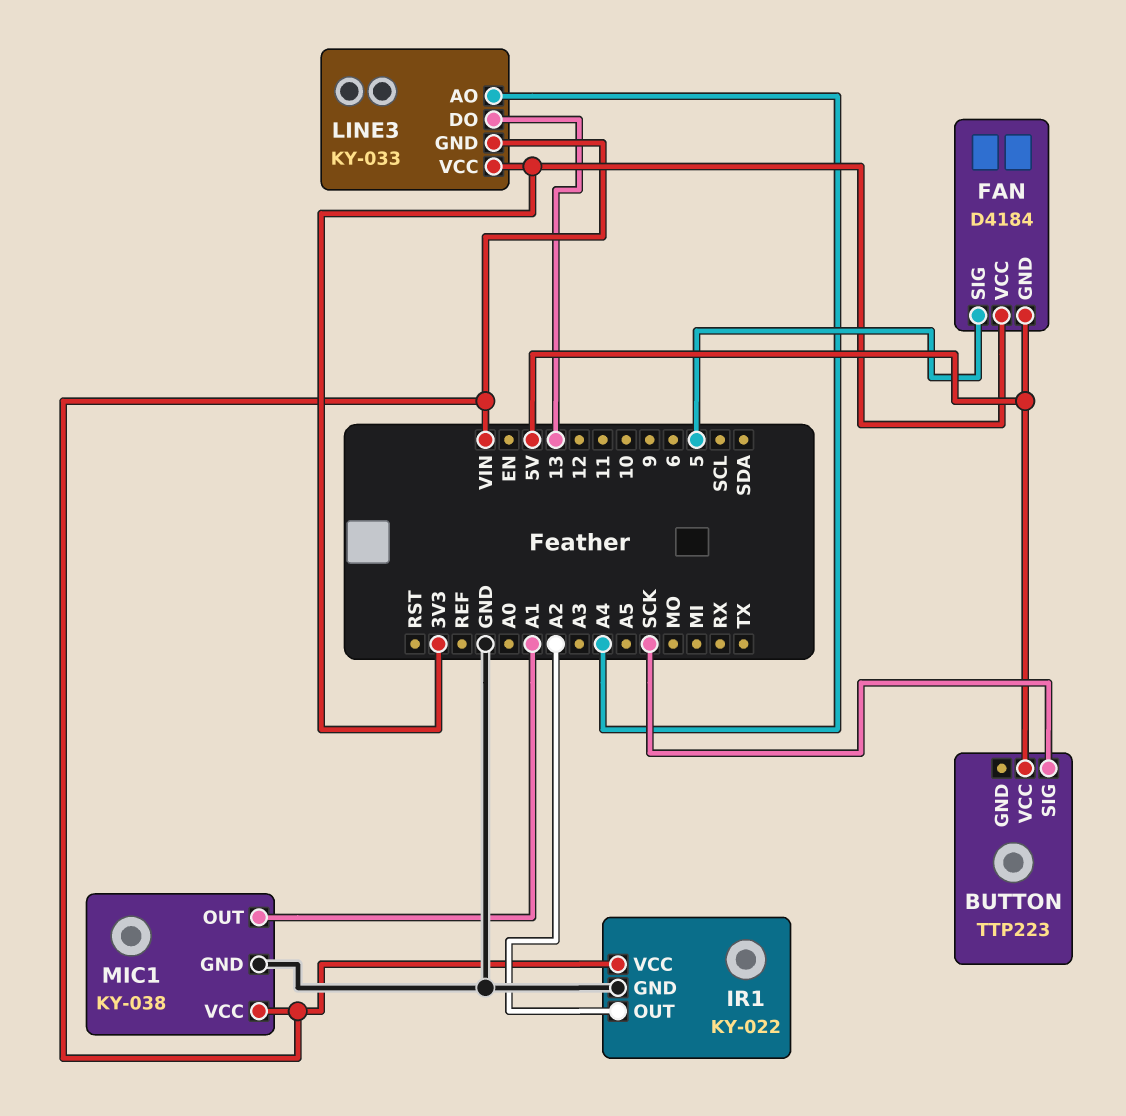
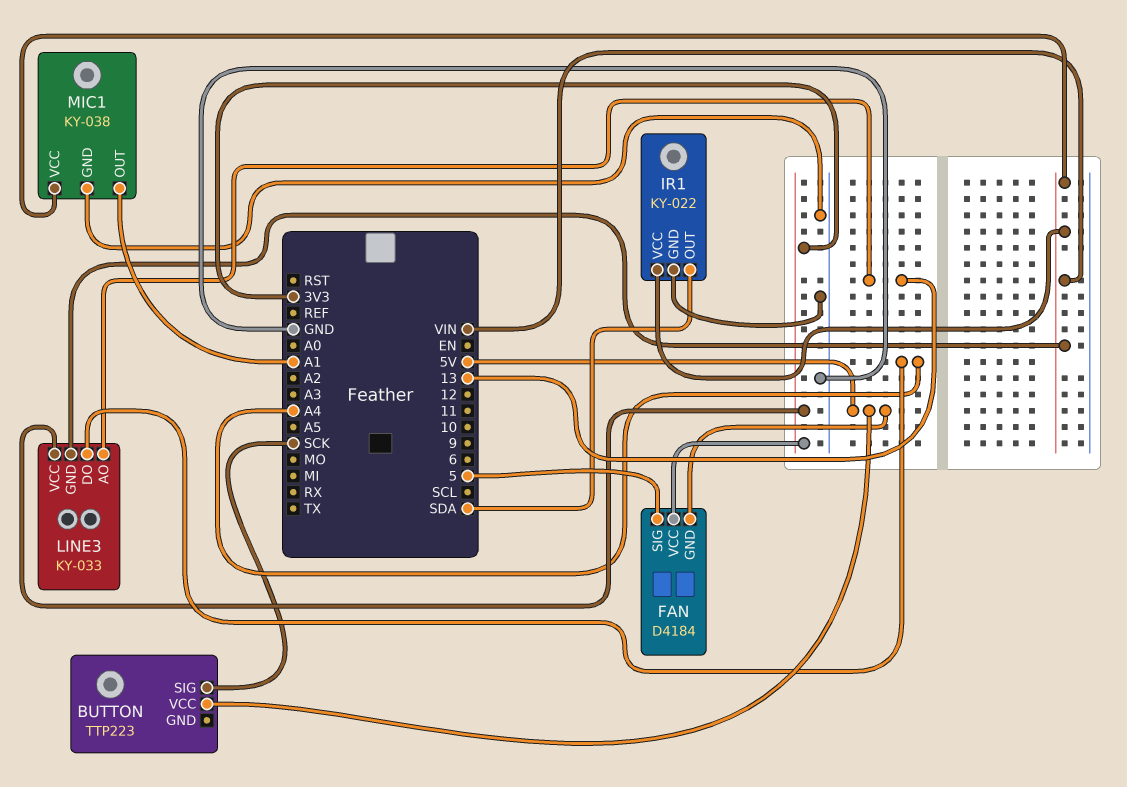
IR1 pin OUT: A2 -> SDA
LINE3 pin AO: A4 -> 13
LINE3 pin DO: 13 -> A4

